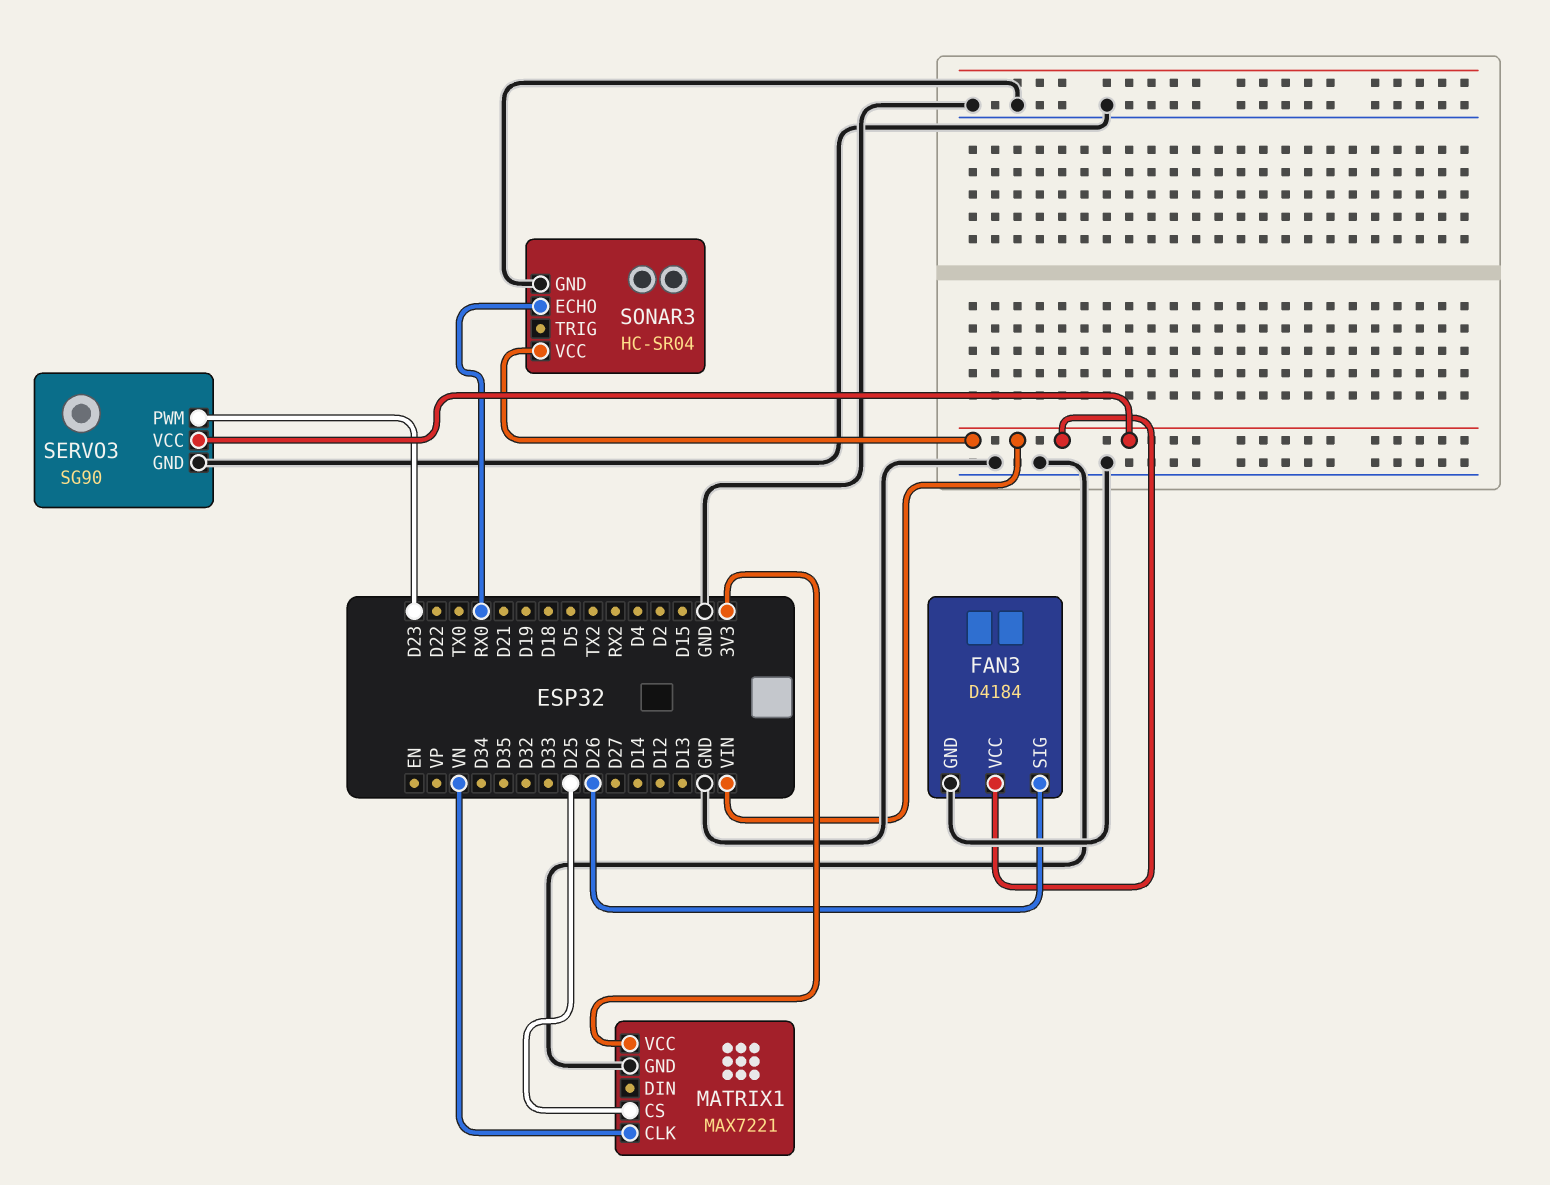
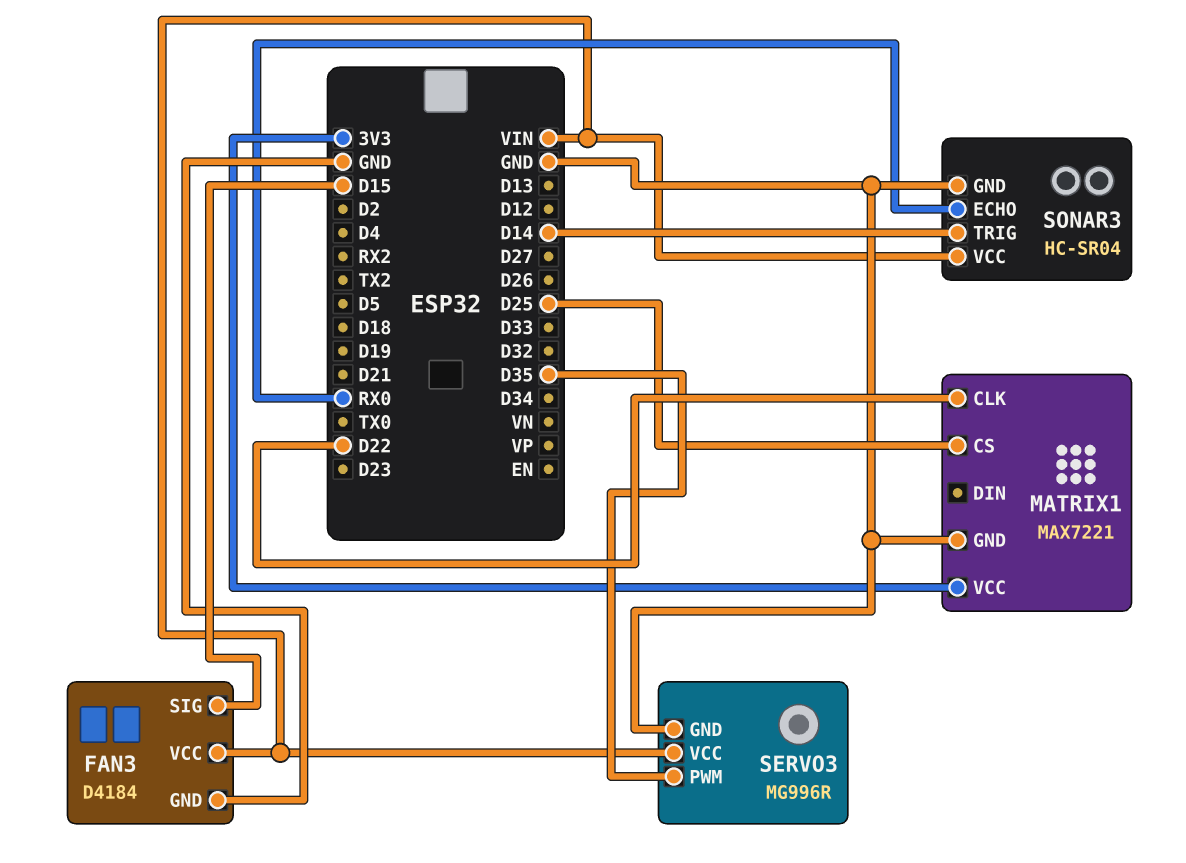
FAN3 pin SIG: D26 -> D15
MATRIX1 pin CLK: VN -> D22
SERVO3: SG90 -> MG996R
SERVO3 pin PWM: D23 -> D35
SONAR3 pin TRIG: none -> D14

